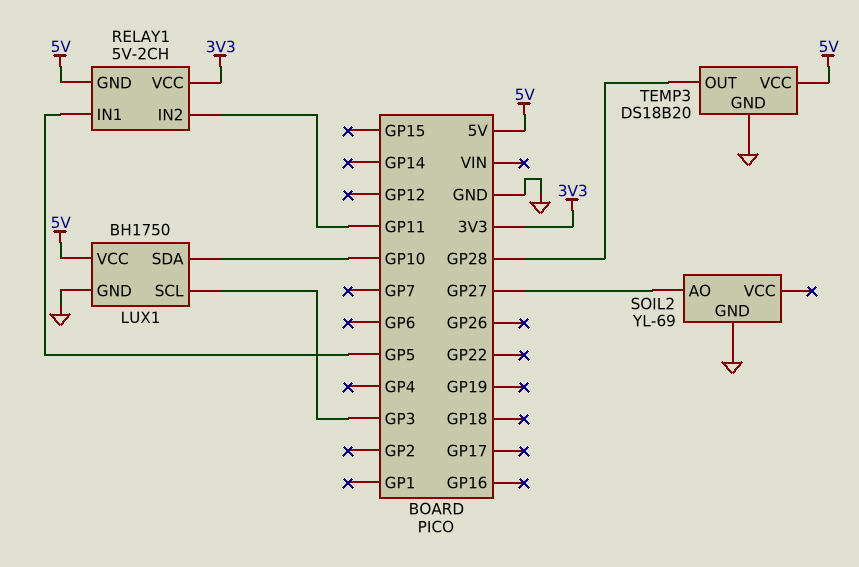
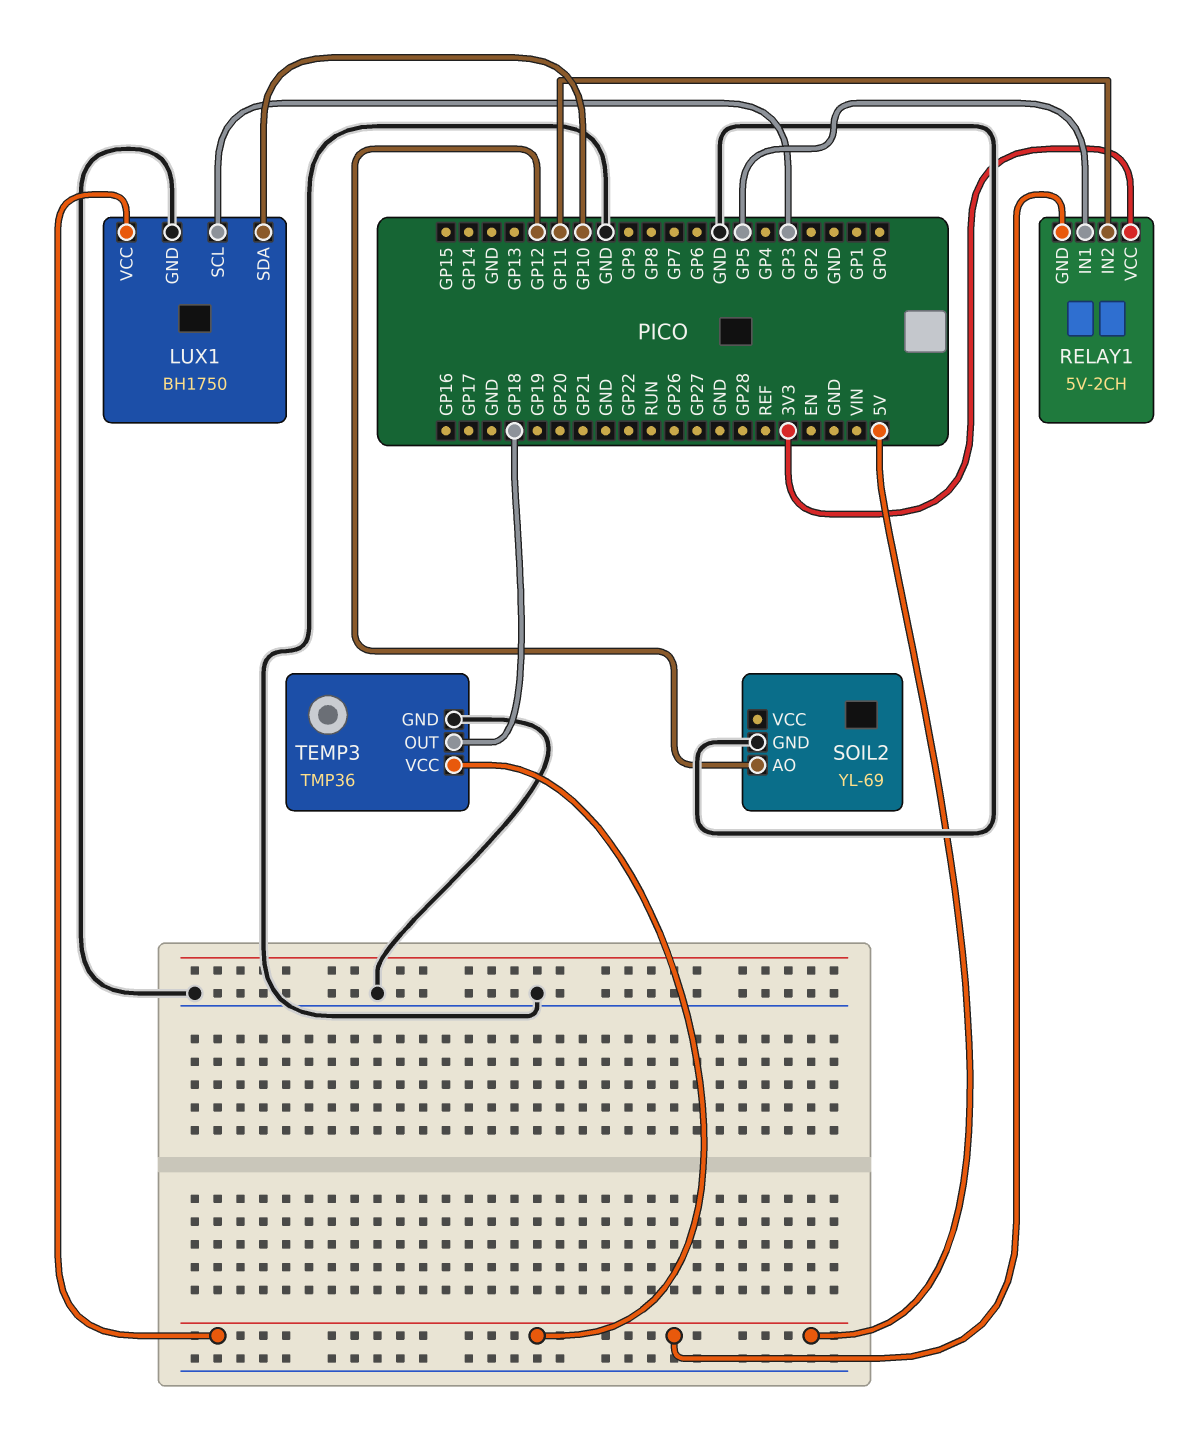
SOIL2 pin AO: GP27 -> GP12
TEMP3: DS18B20 -> TMP36
TEMP3 pin OUT: GP28 -> GP18

